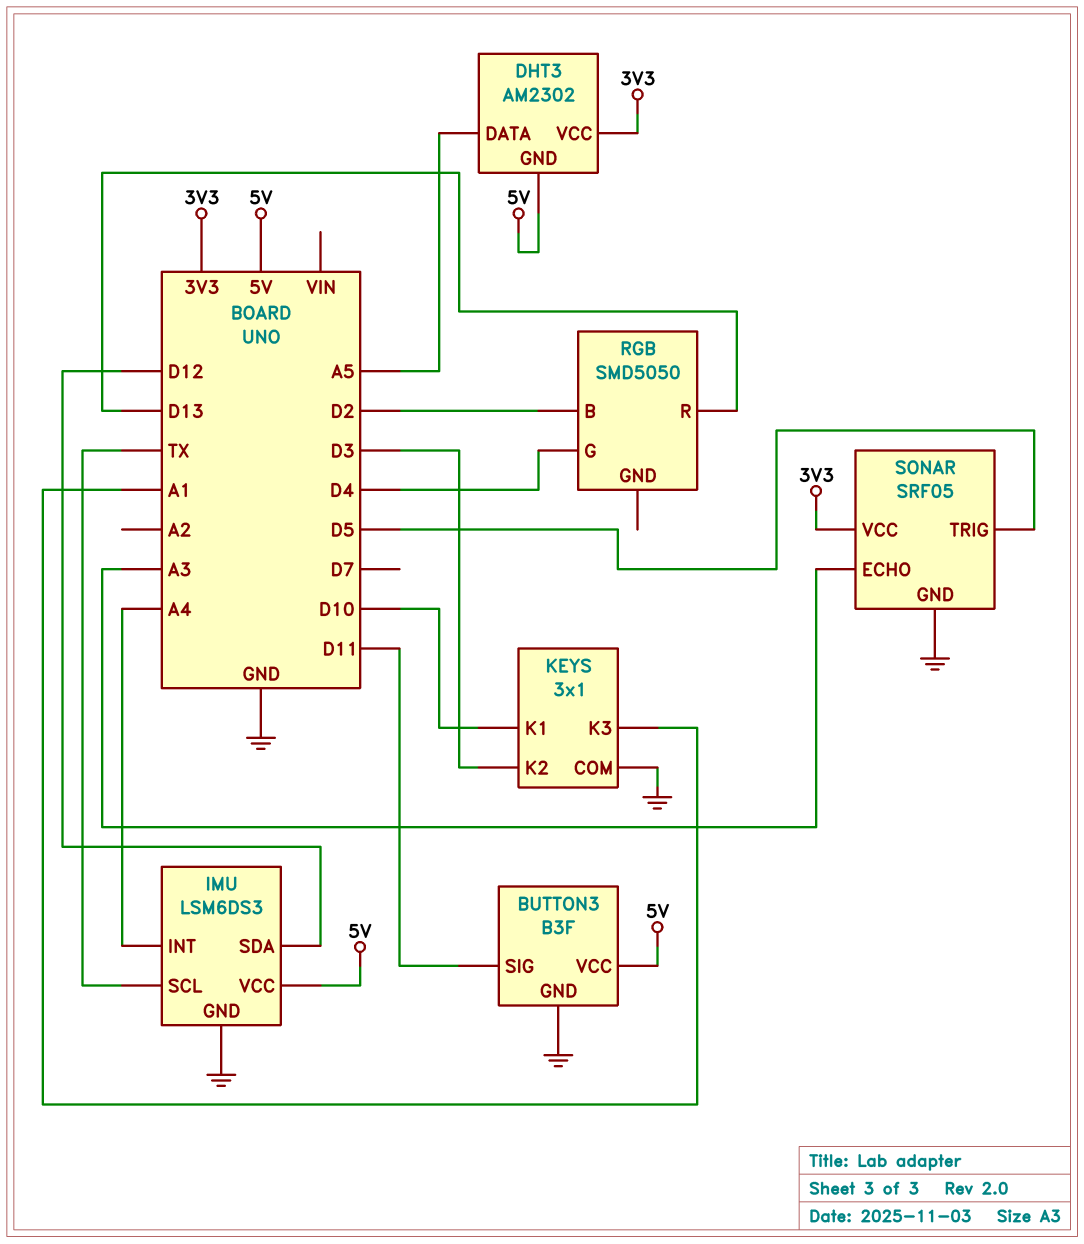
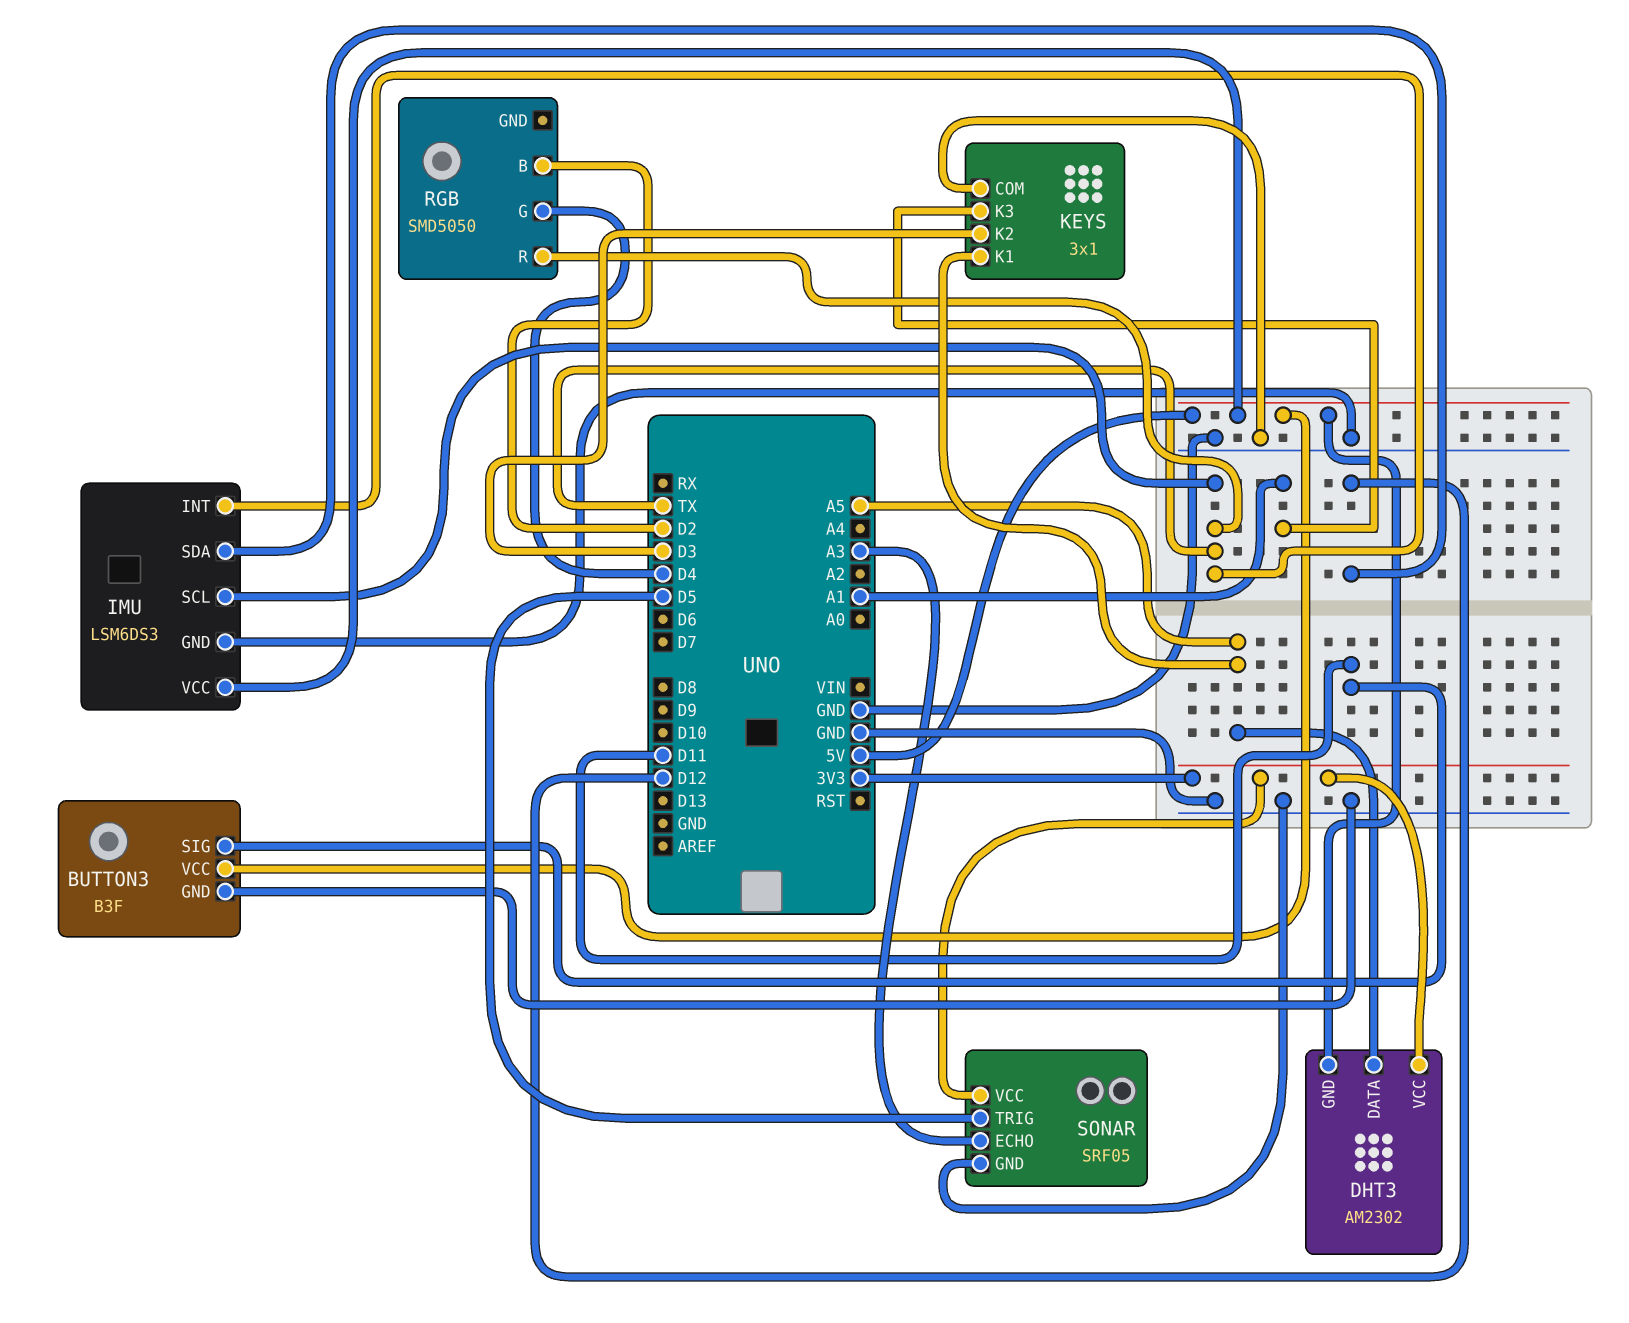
IMU pin INT: A4 -> TX
KEYS pin K1: D10 -> A5
RGB pin R: D13 -> TX

